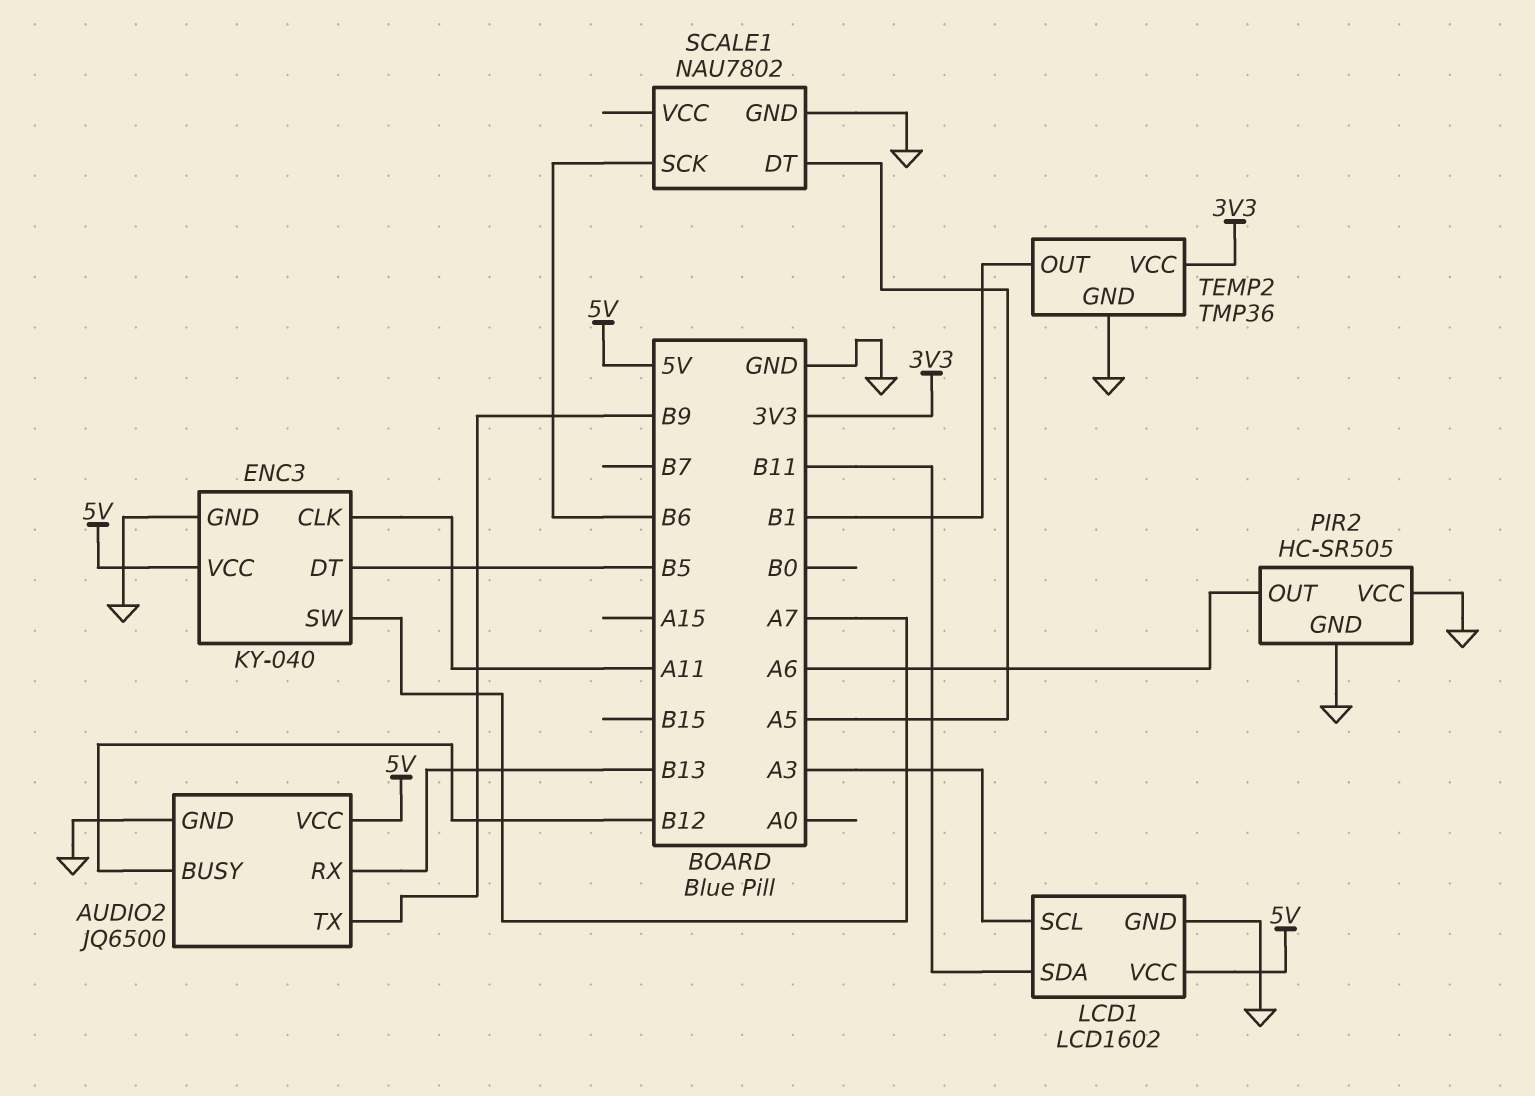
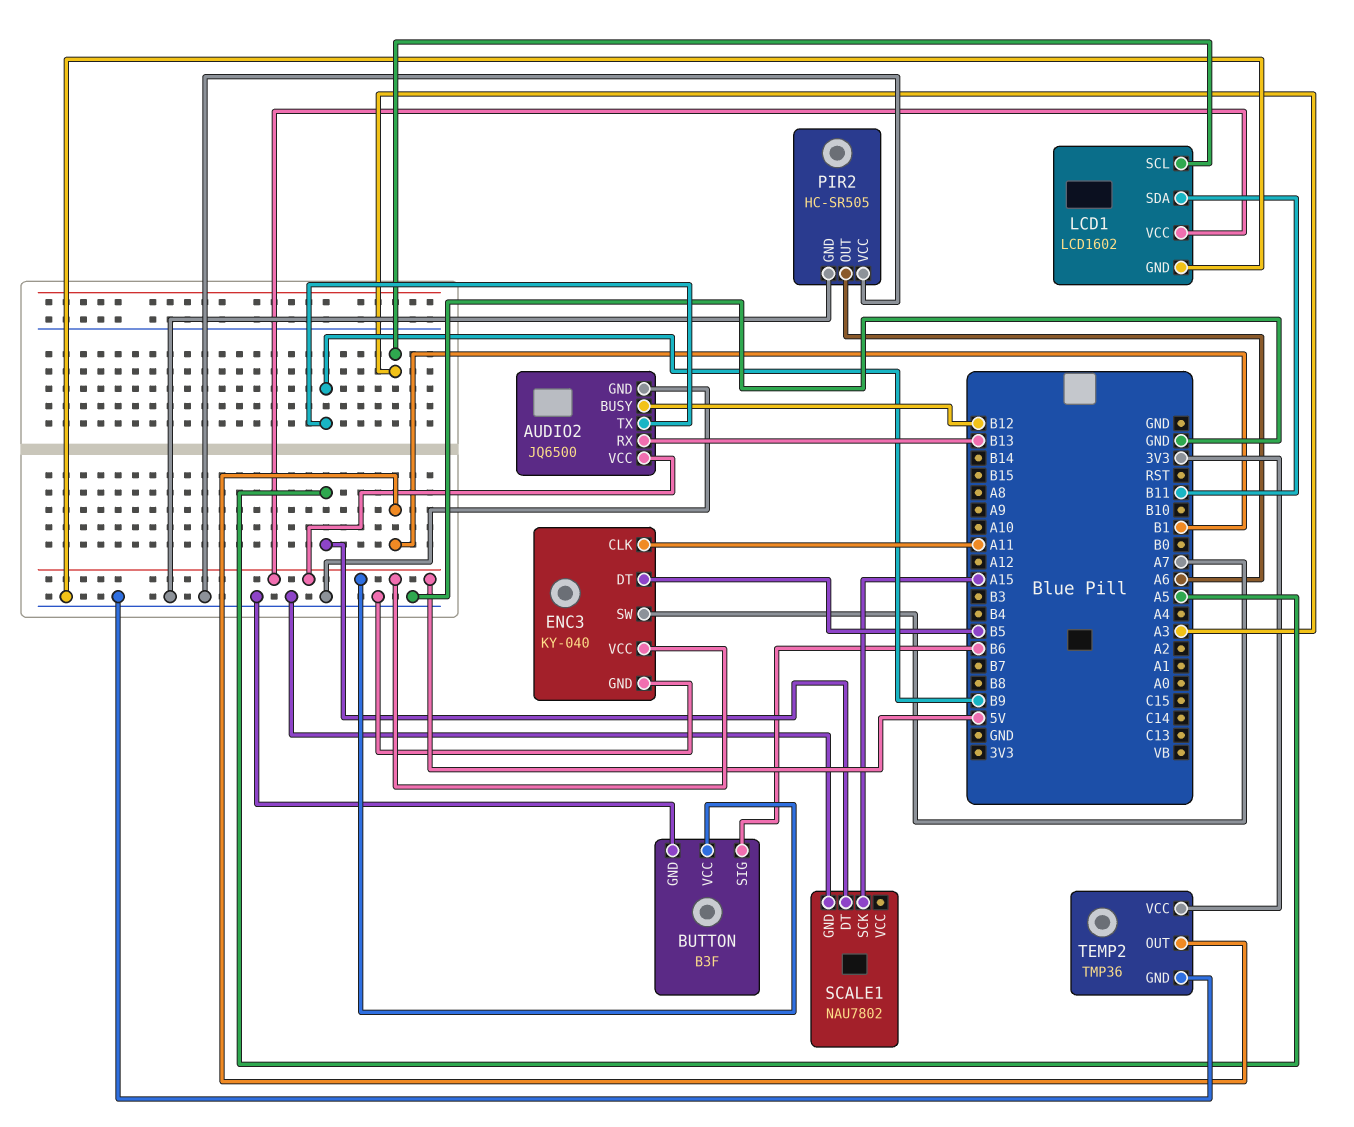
BUTTON: none -> B3F
BUTTON pin GND: none -> GND
BUTTON pin SIG: none -> B6
BUTTON pin VCC: none -> 5V
SCALE1 pin SCK: B6 -> A15

